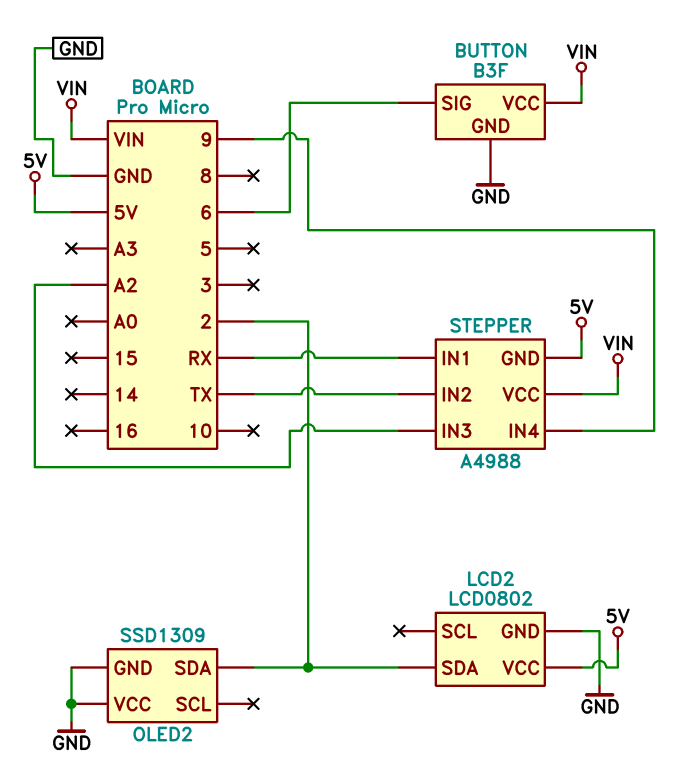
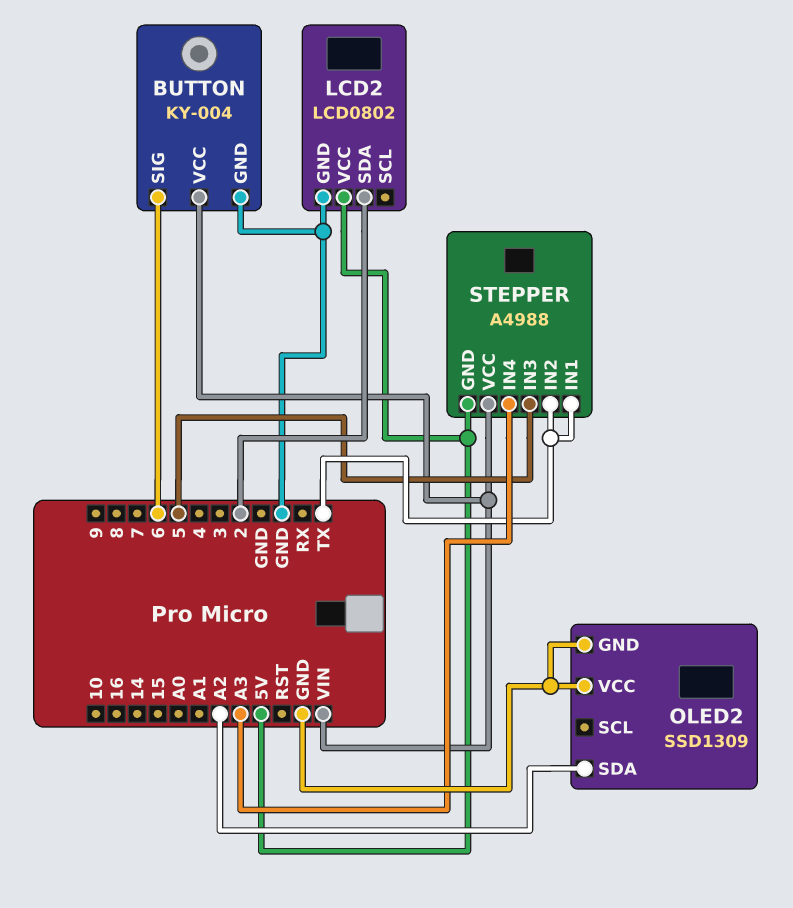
BUTTON: B3F -> KY-004
OLED2 pin SDA: 2 -> A2
STEPPER pin IN1: RX -> TX
STEPPER pin IN3: A2 -> 5
STEPPER pin IN4: 9 -> A3

